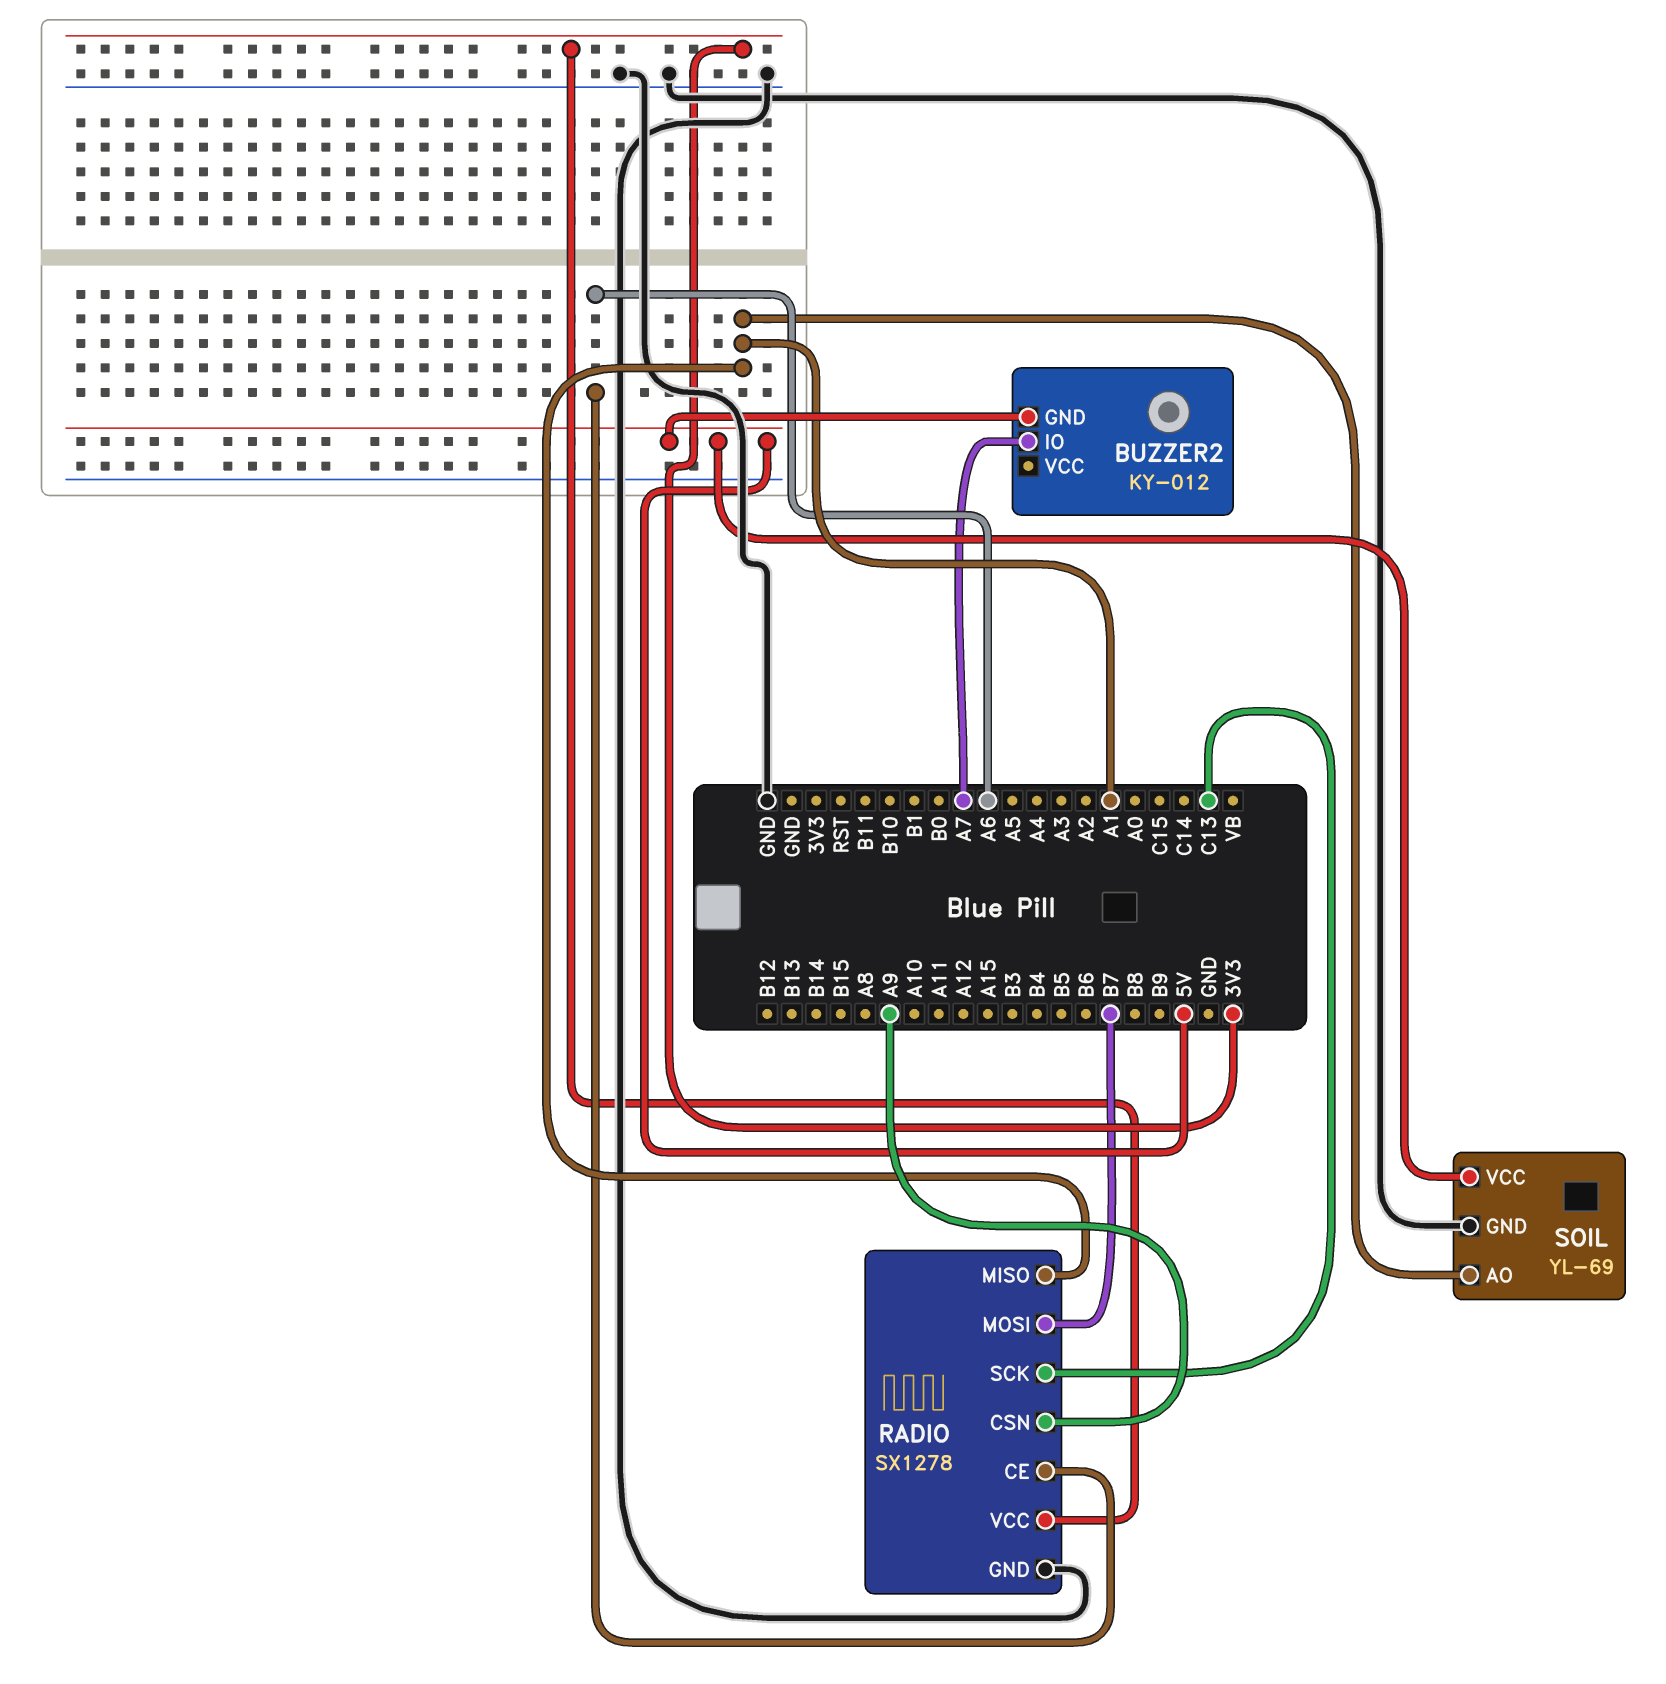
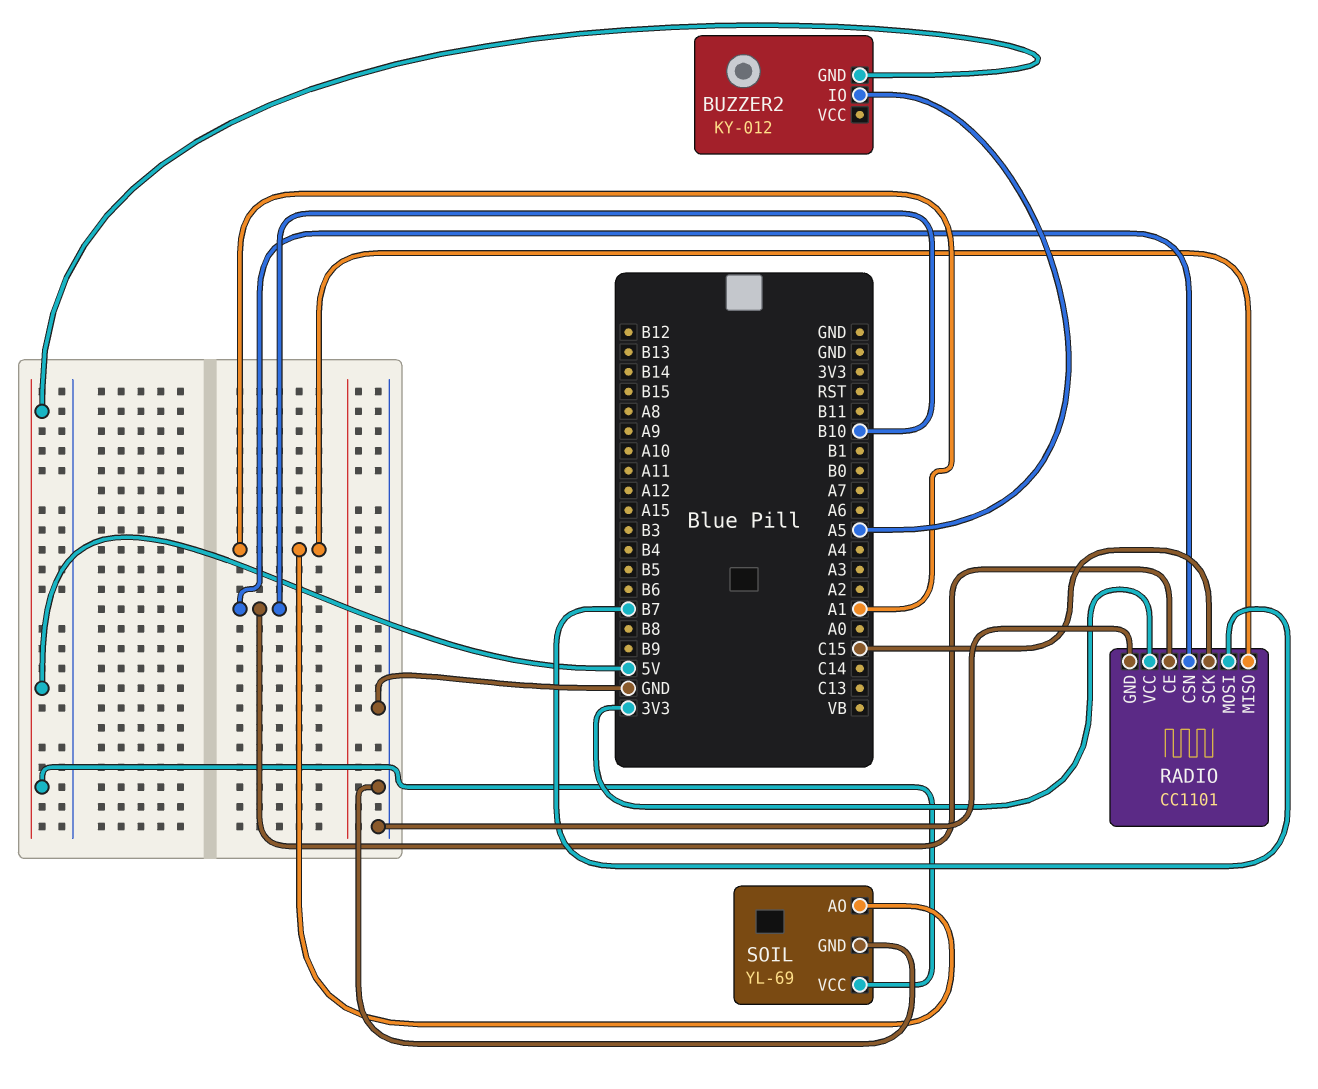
BUZZER2 pin IO: A7 -> A5
RADIO: SX1278 -> CC1101
RADIO pin CE: A6 -> B10
RADIO pin CSN: A9 -> B10
RADIO pin SCK: C13 -> C15

